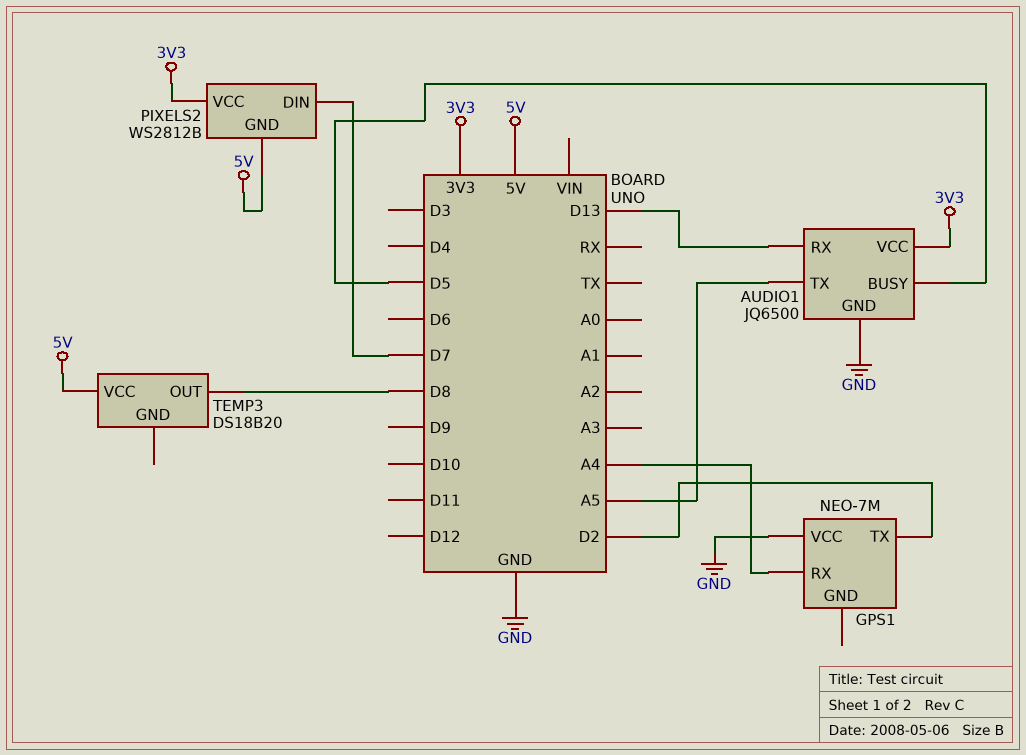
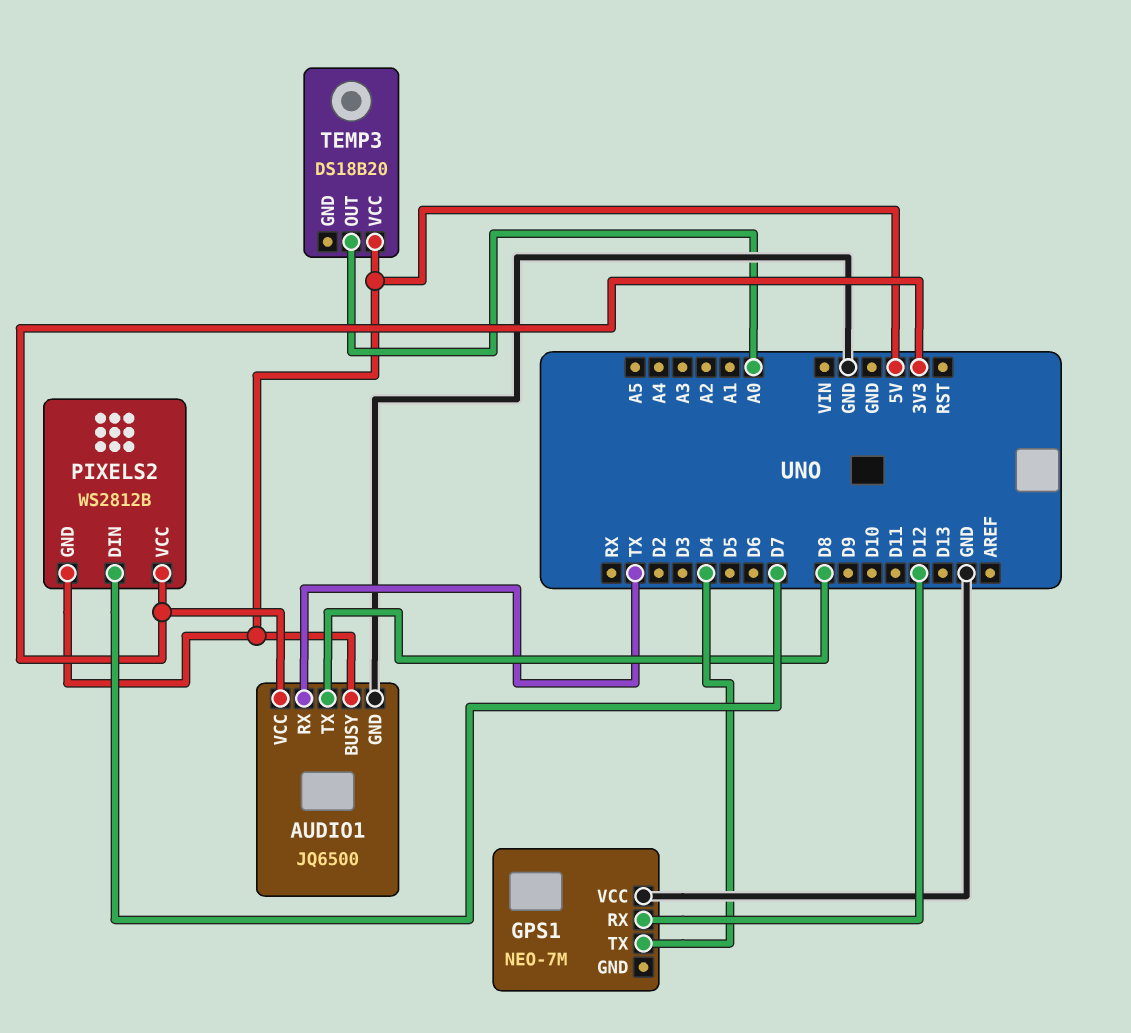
AUDIO1 pin BUSY: D5 -> 5V
AUDIO1 pin RX: D13 -> TX
AUDIO1 pin TX: A5 -> D8
GPS1 pin RX: A4 -> D12
GPS1 pin TX: D2 -> D4
TEMP3 pin OUT: D8 -> A0

